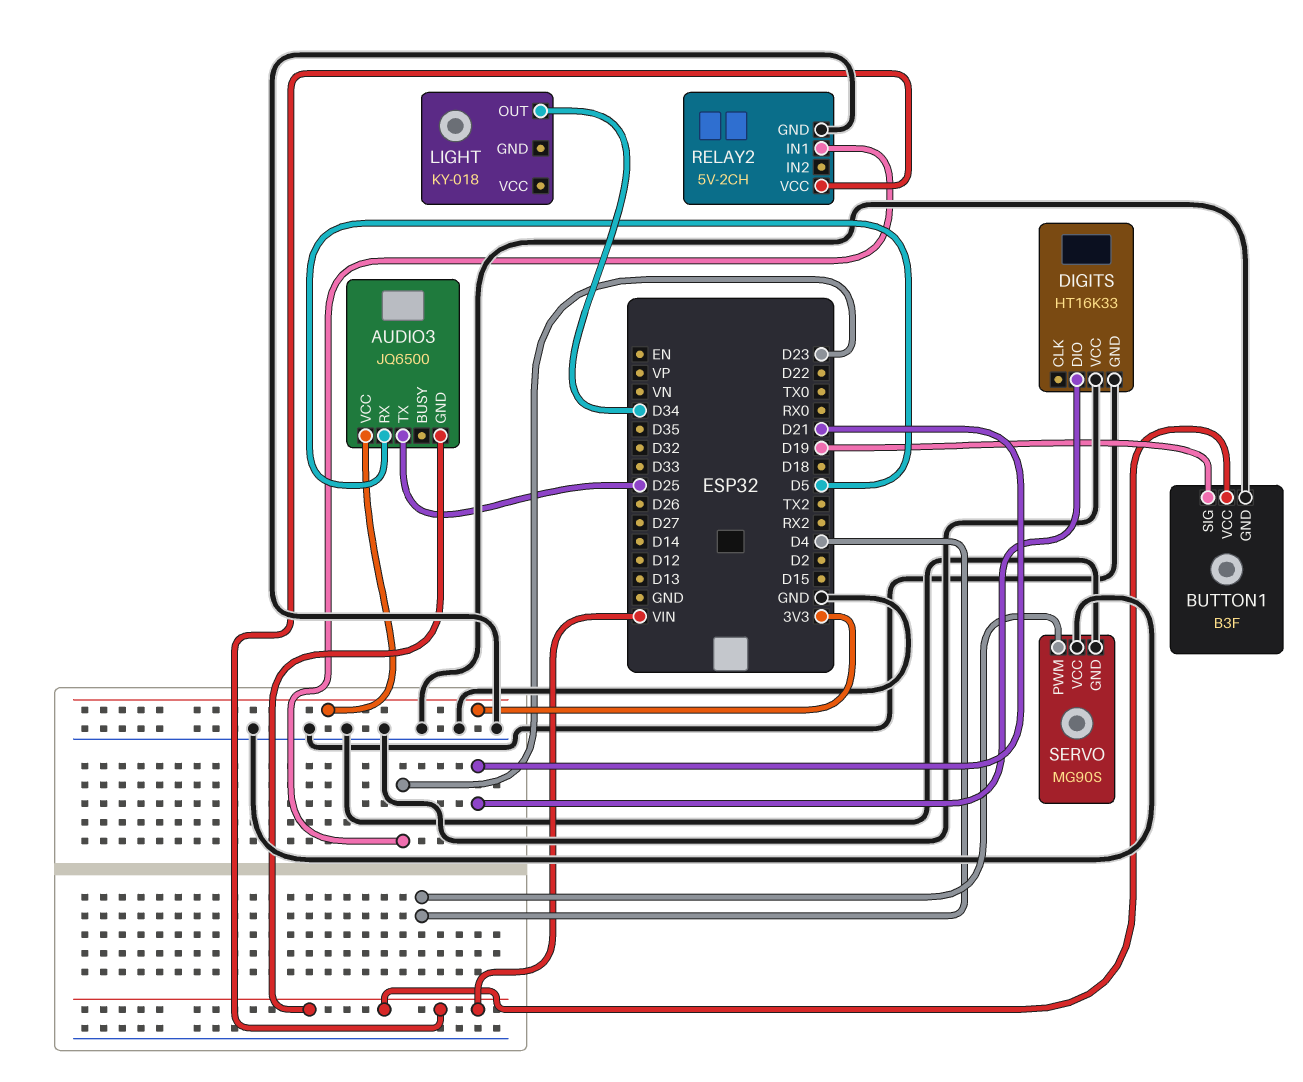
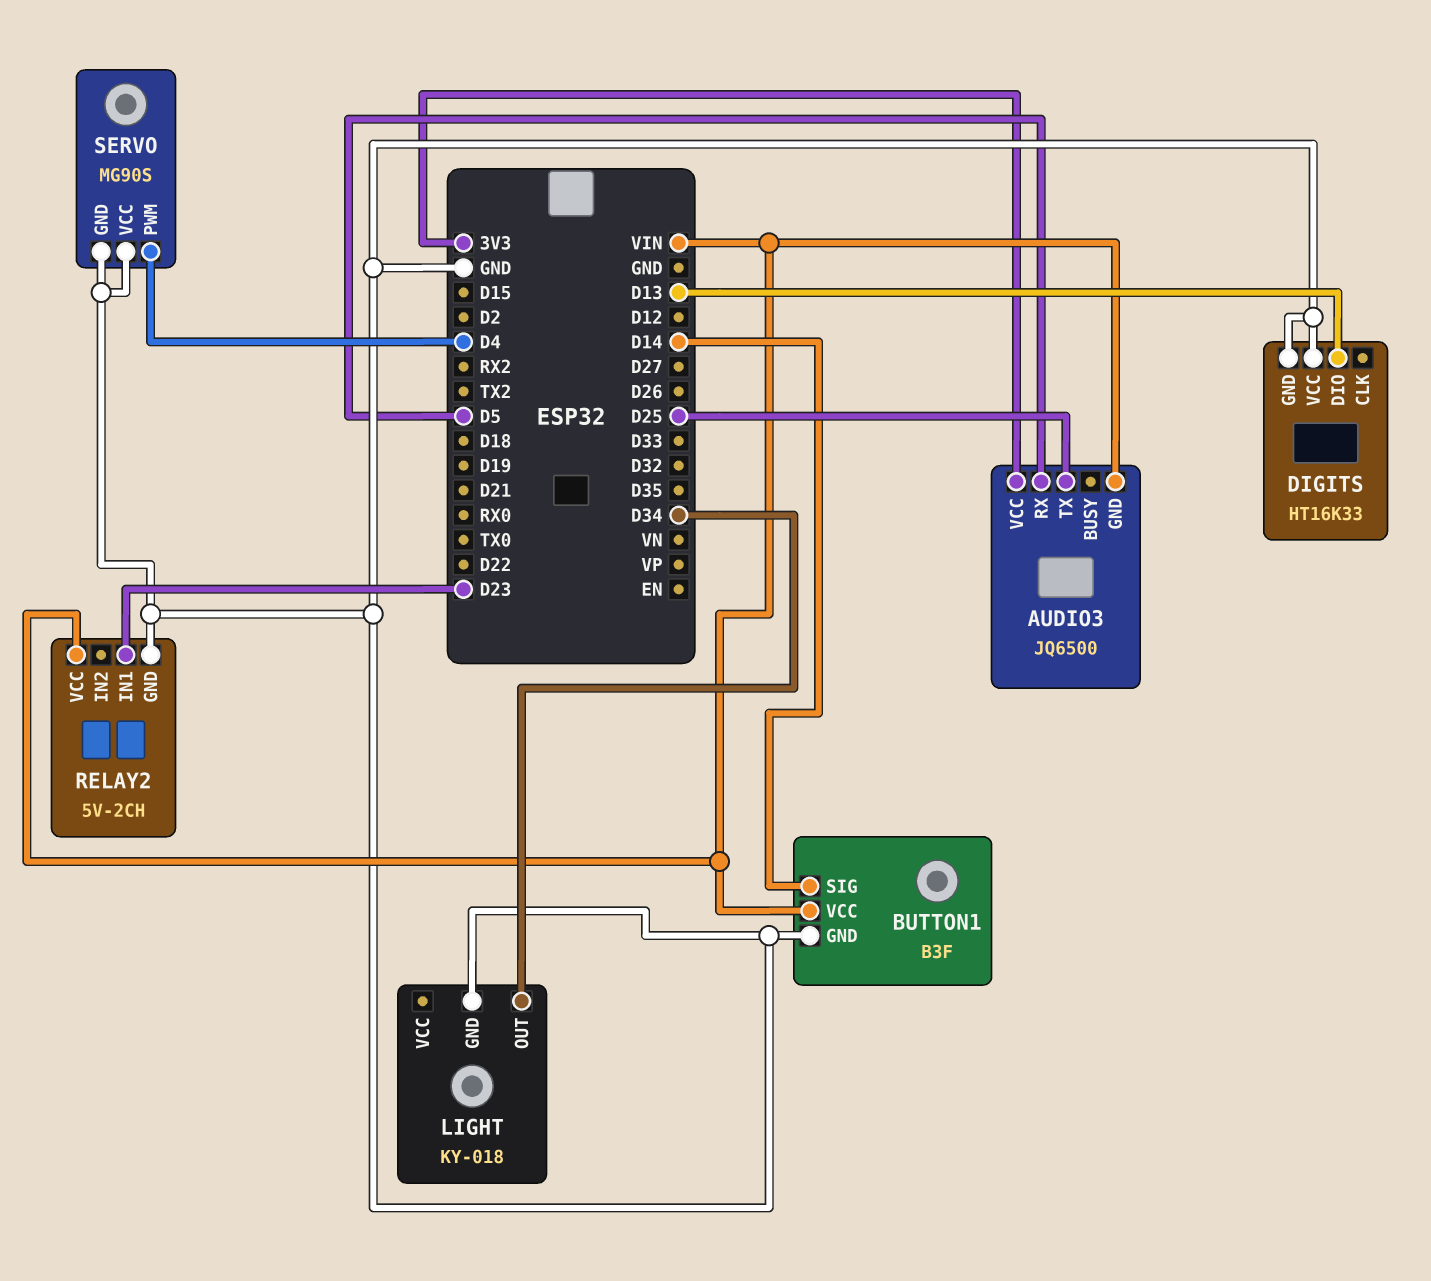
BUTTON1 pin SIG: D19 -> D14
DIGITS pin DIO: D21 -> D13
LIGHT pin GND: none -> GND

